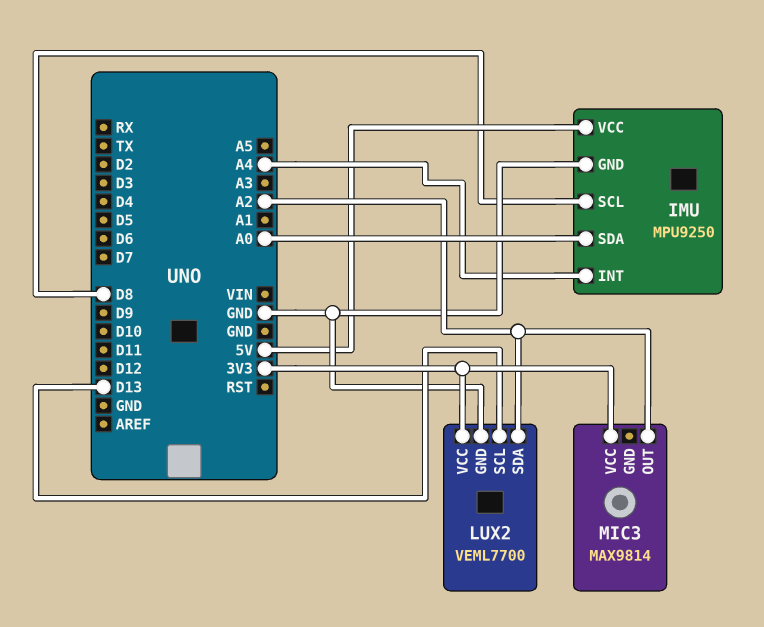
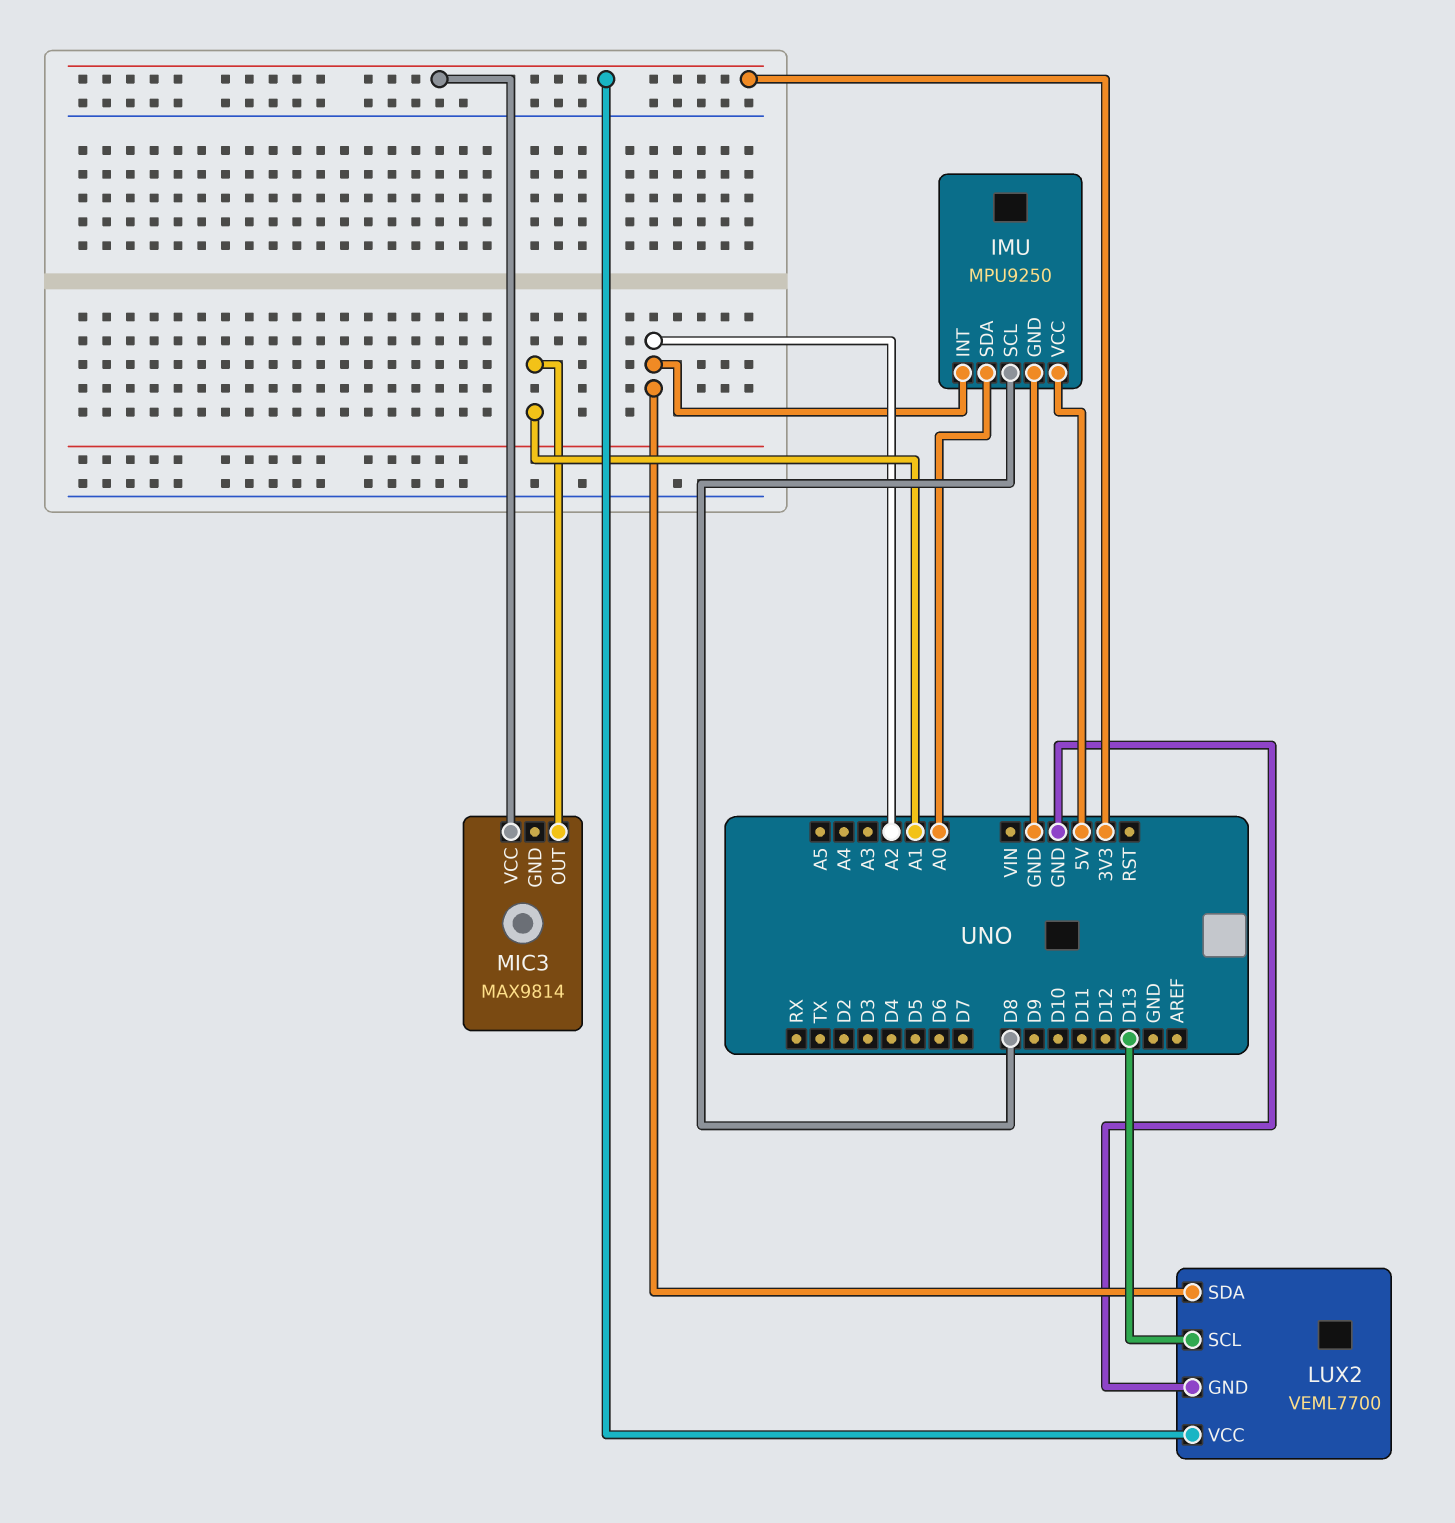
IMU pin INT: A4 -> A2
MIC3 pin OUT: A2 -> A1

